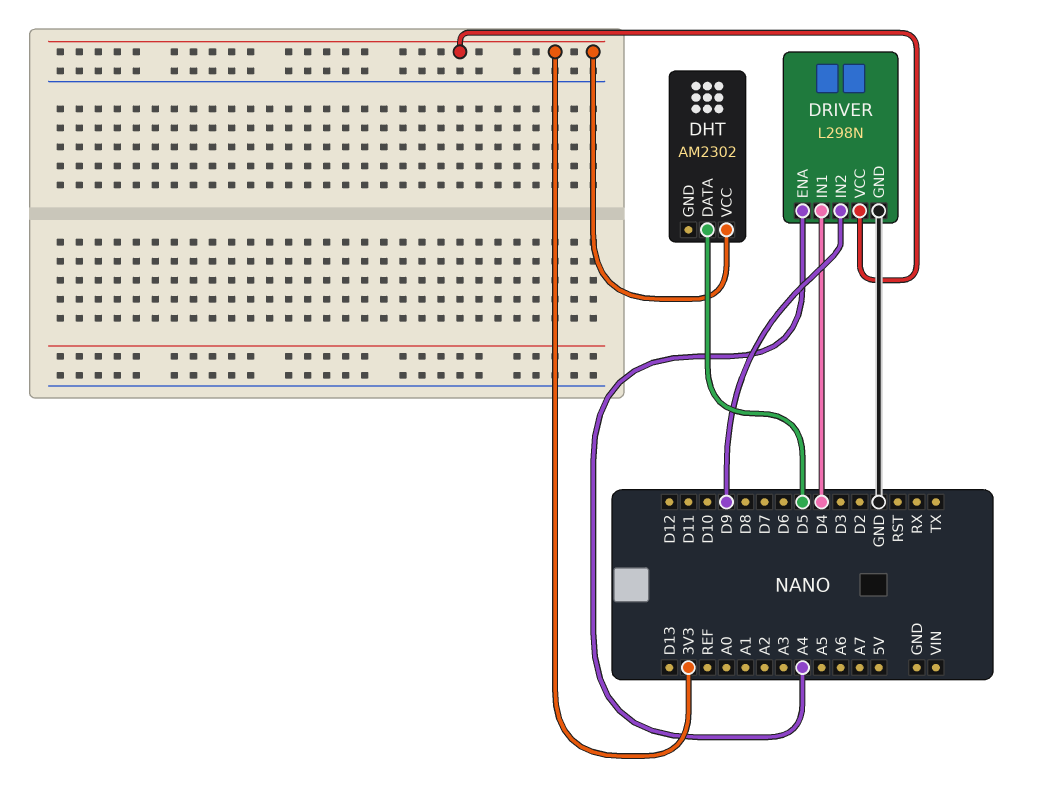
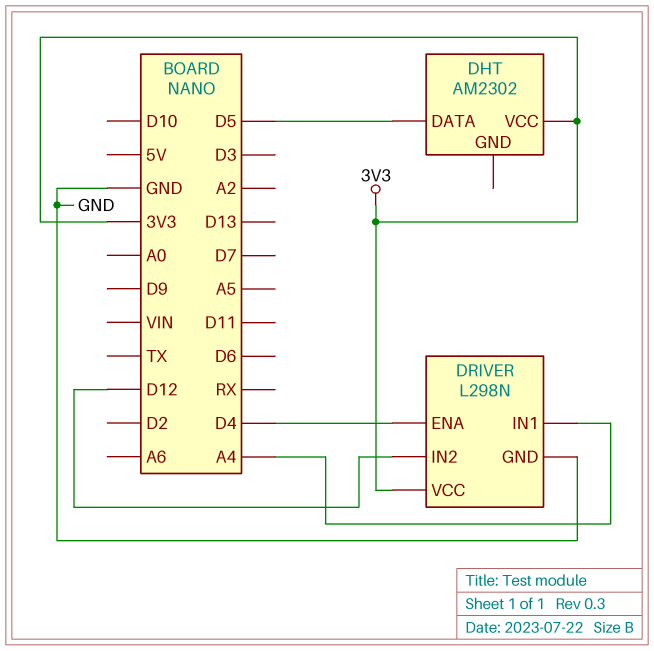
DRIVER pin ENA: A4 -> D4
DRIVER pin IN1: D4 -> A4
DRIVER pin IN2: D9 -> D12

